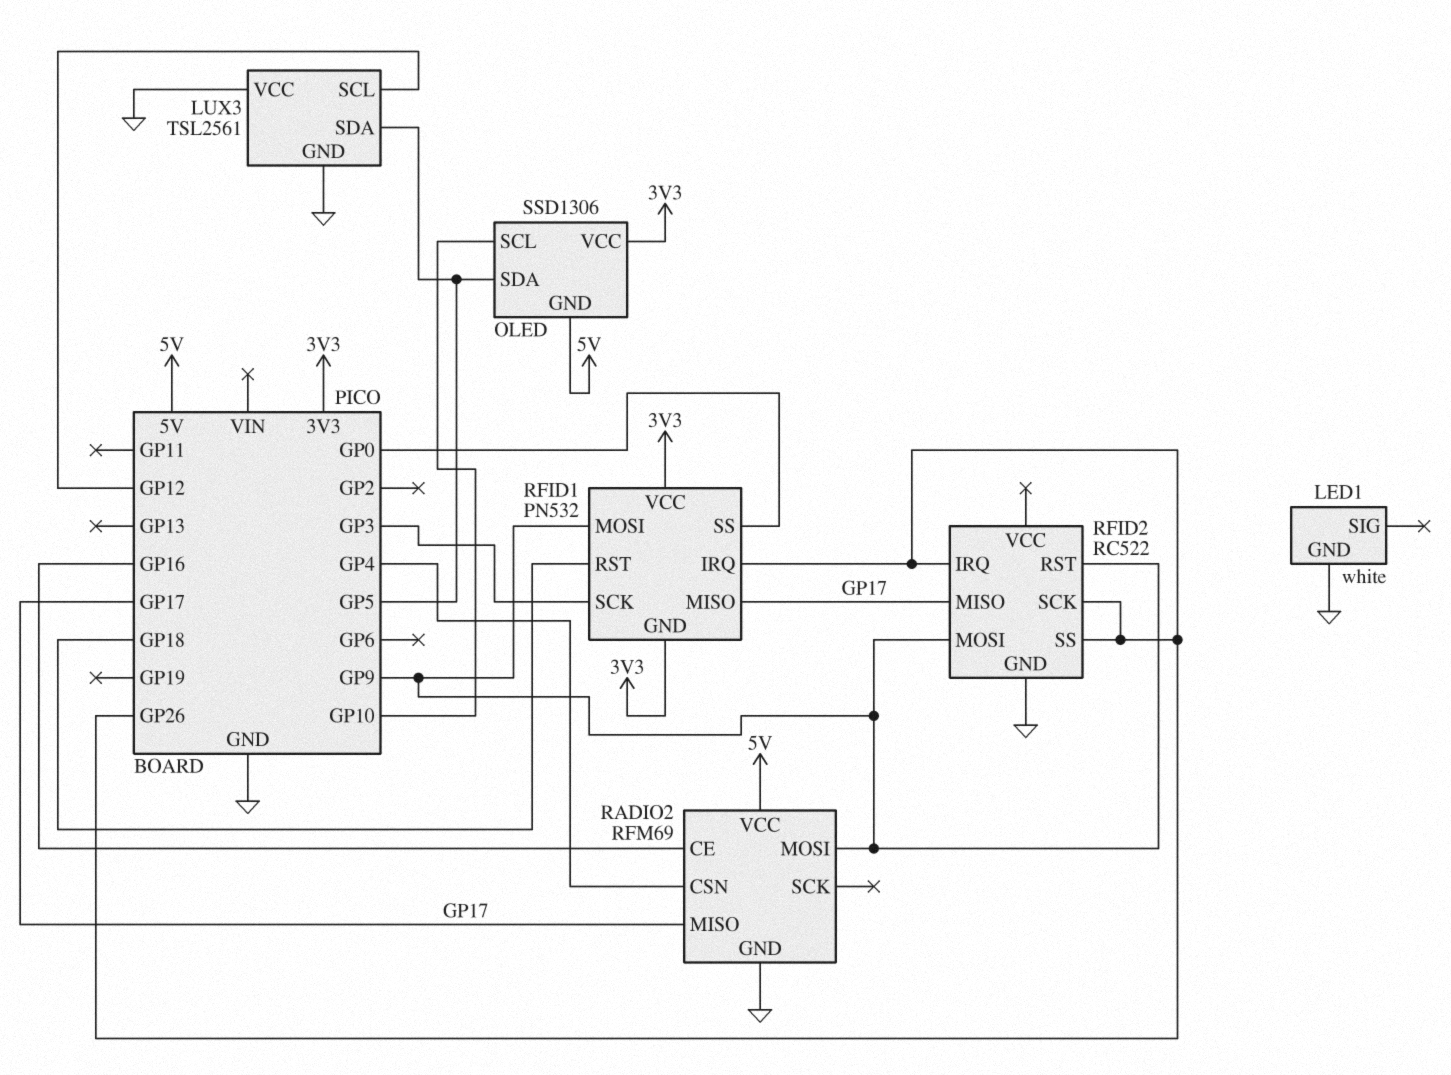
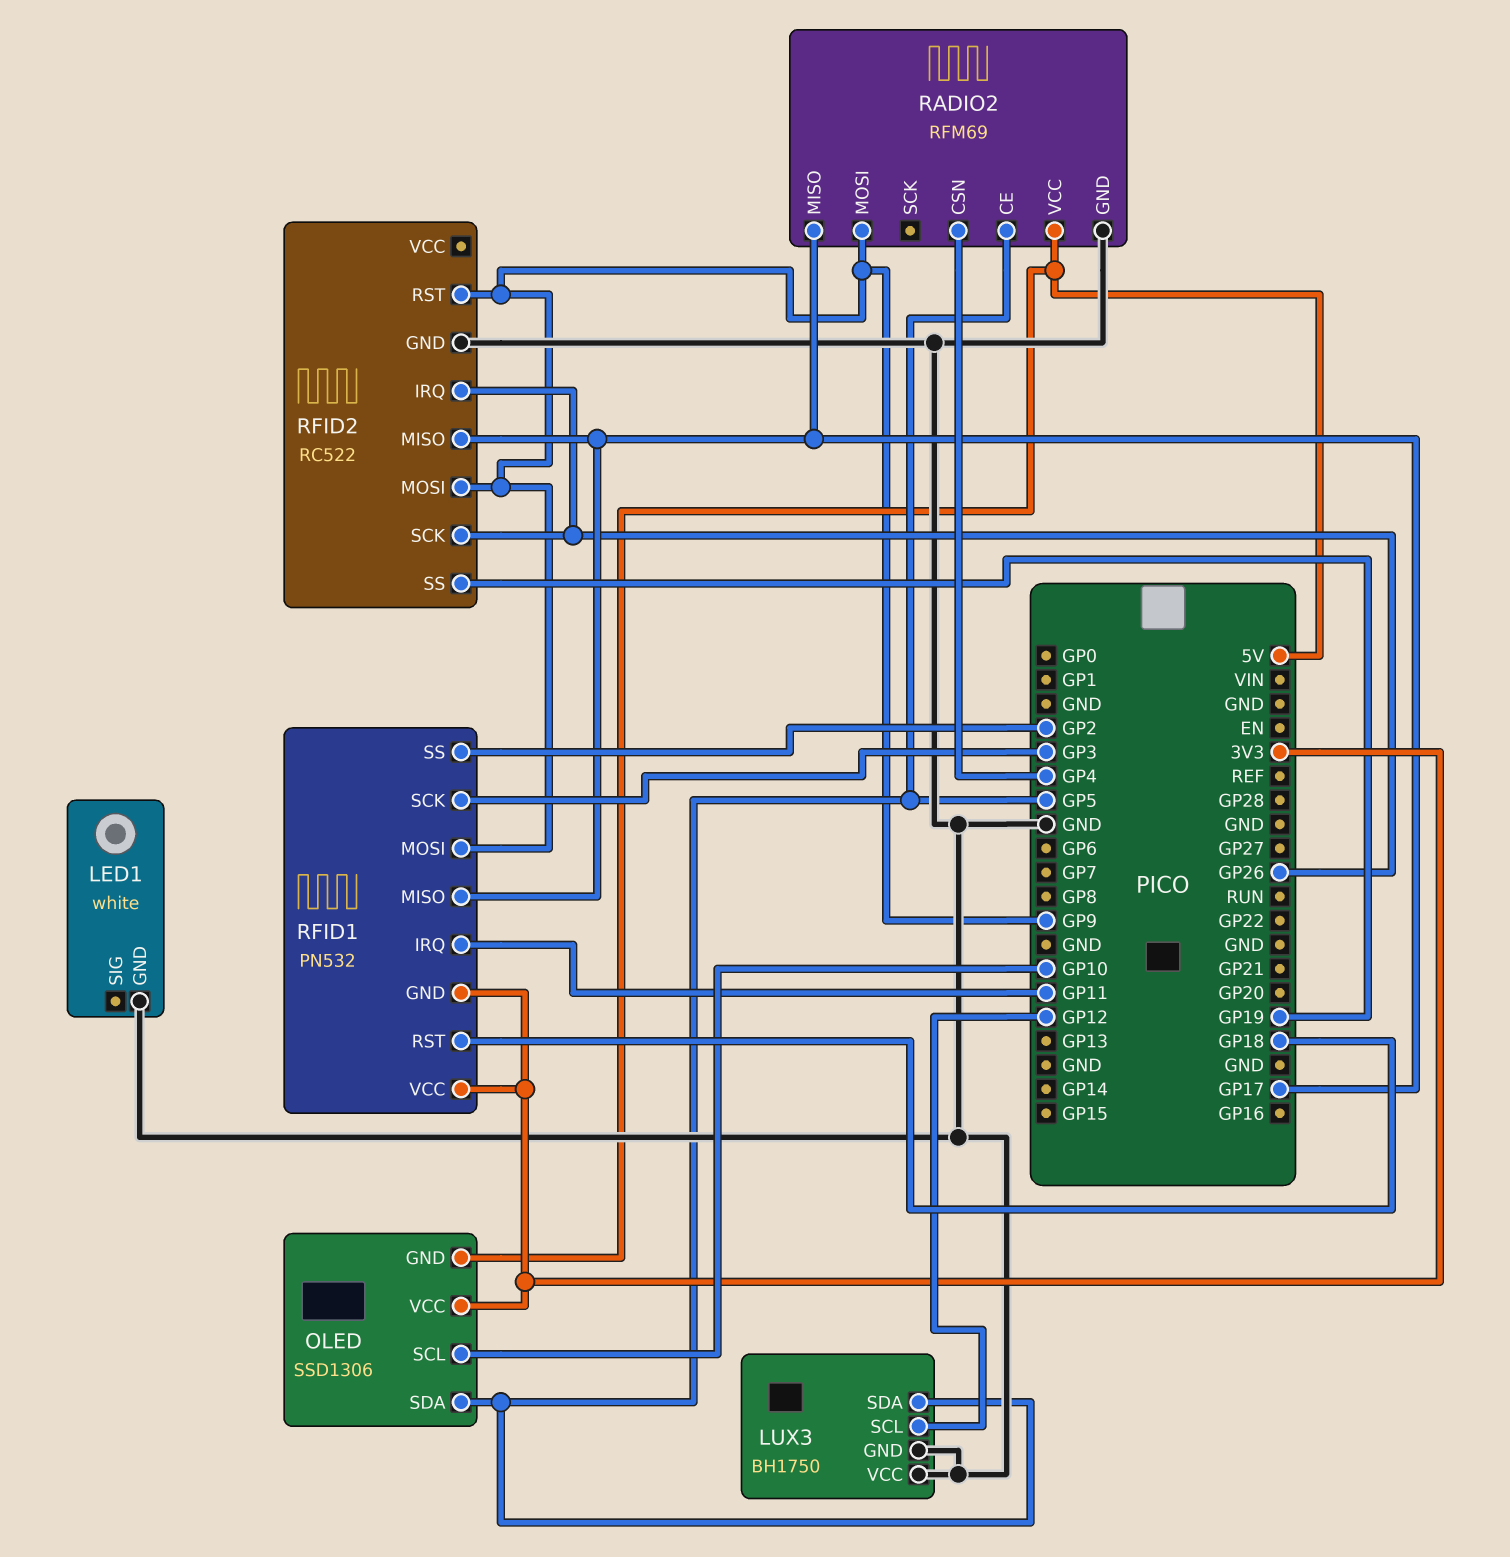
LUX3: TSL2561 -> BH1750
RADIO2 pin CE: GP16 -> GP5
RFID1 pin IRQ: GP26 -> GP11
RFID1 pin SS: GP0 -> GP2
RFID2 pin SS: GP26 -> GP19

